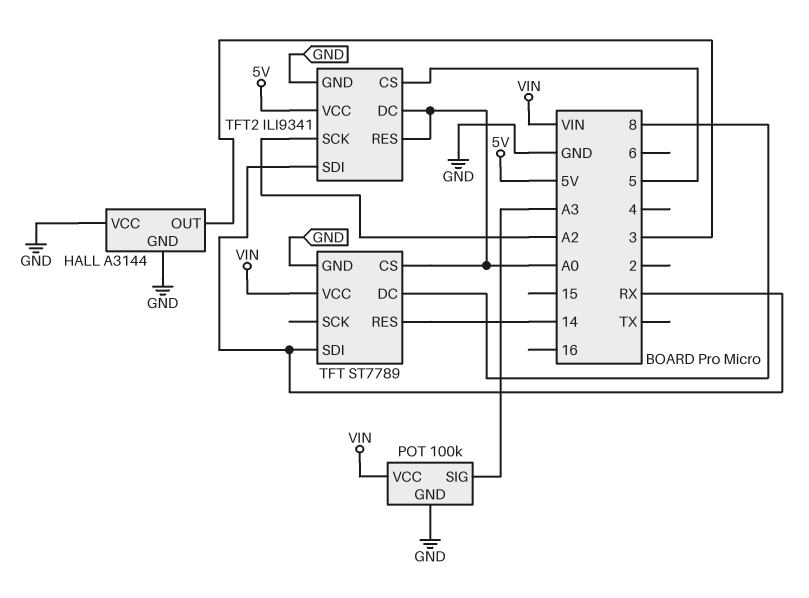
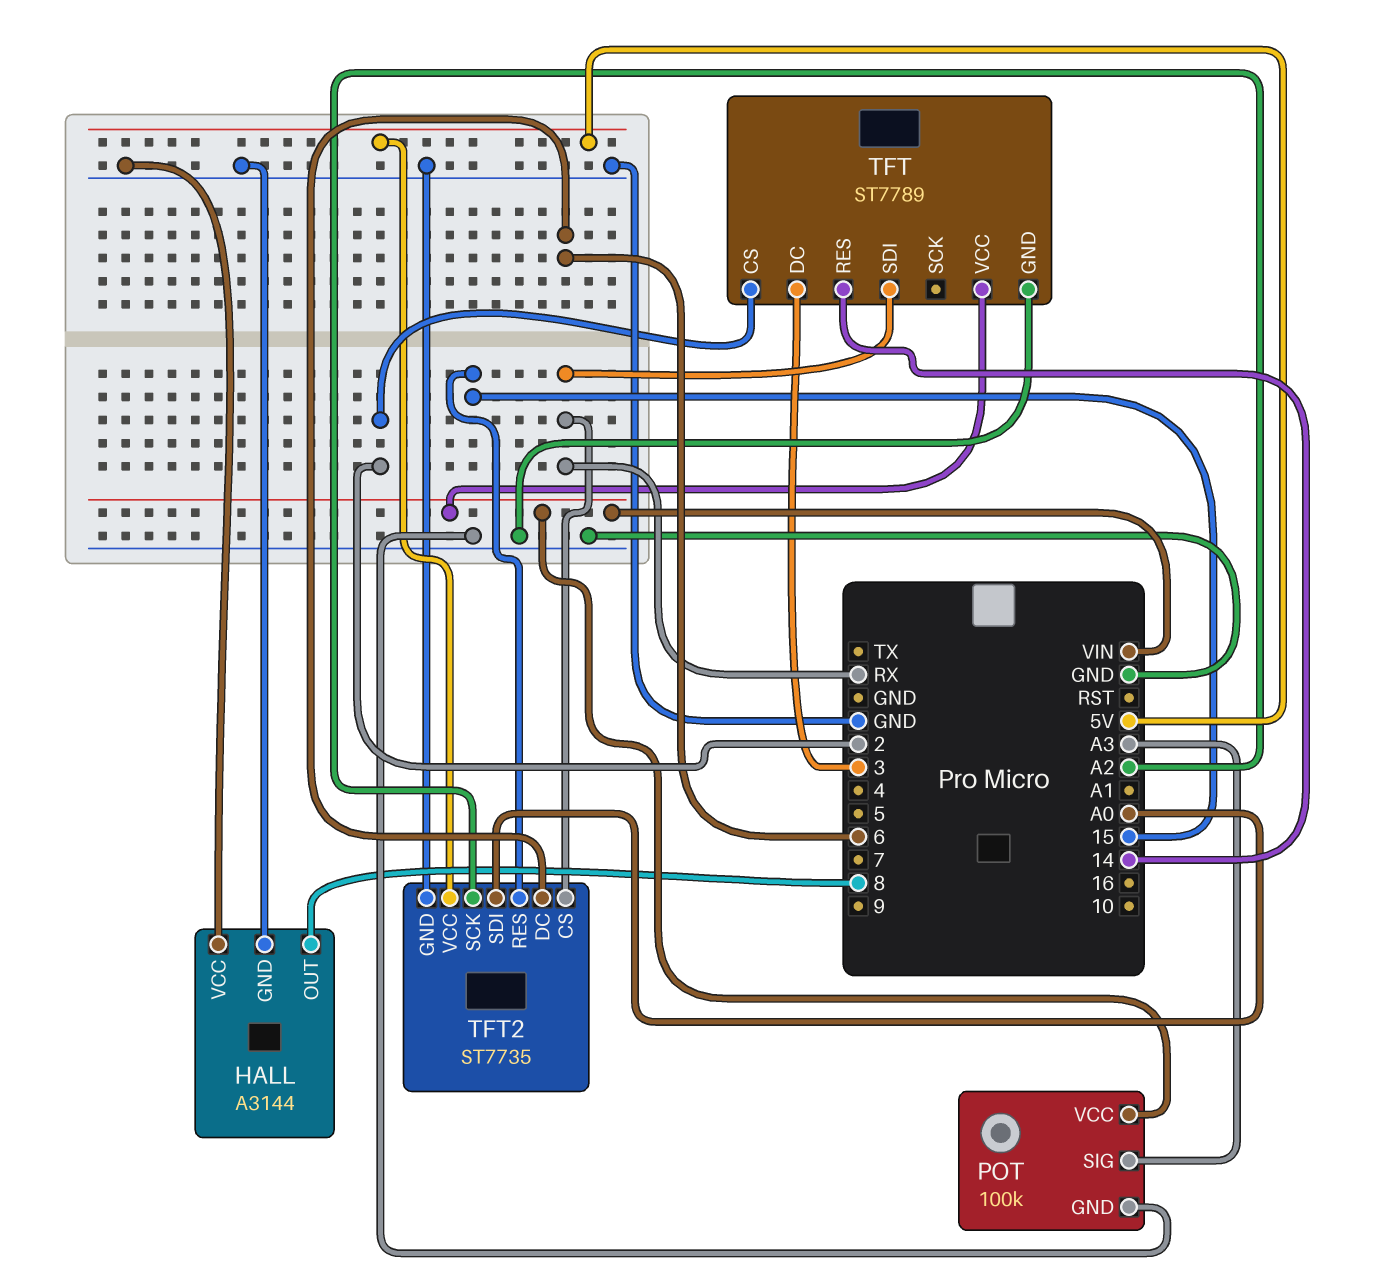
HALL pin OUT: 3 -> 8
TFT pin CS: A0 -> 2
TFT pin DC: 8 -> 3
TFT2: ILI9341 -> ST7735
TFT2 pin CS: 5 -> RX
TFT2 pin DC: A0 -> 6
TFT2 pin RES: A0 -> 15
TFT2 pin SDI: RX -> A0

